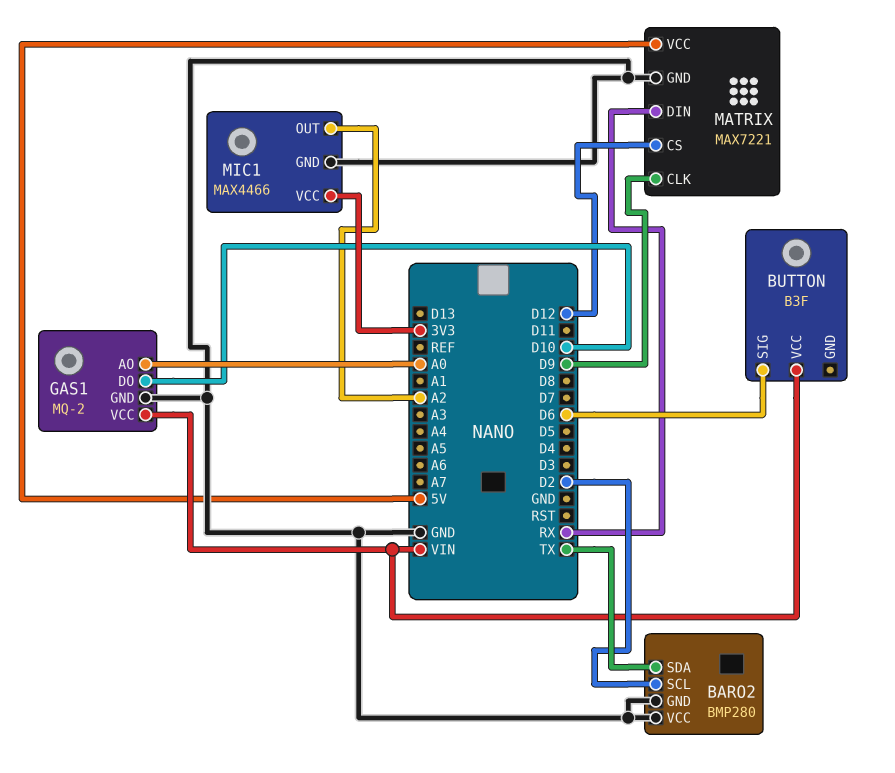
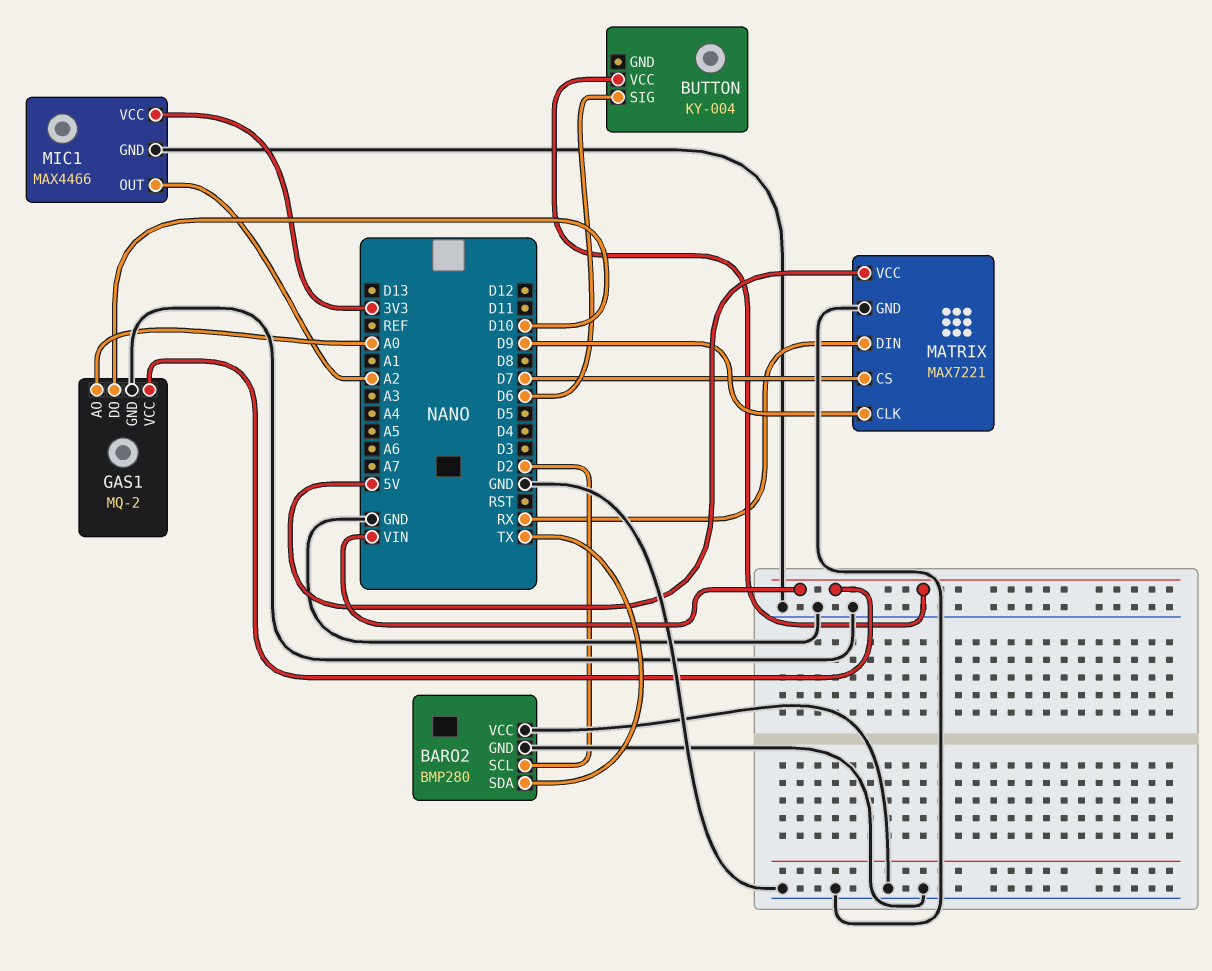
BUTTON: B3F -> KY-004
MATRIX pin CS: D12 -> D7

